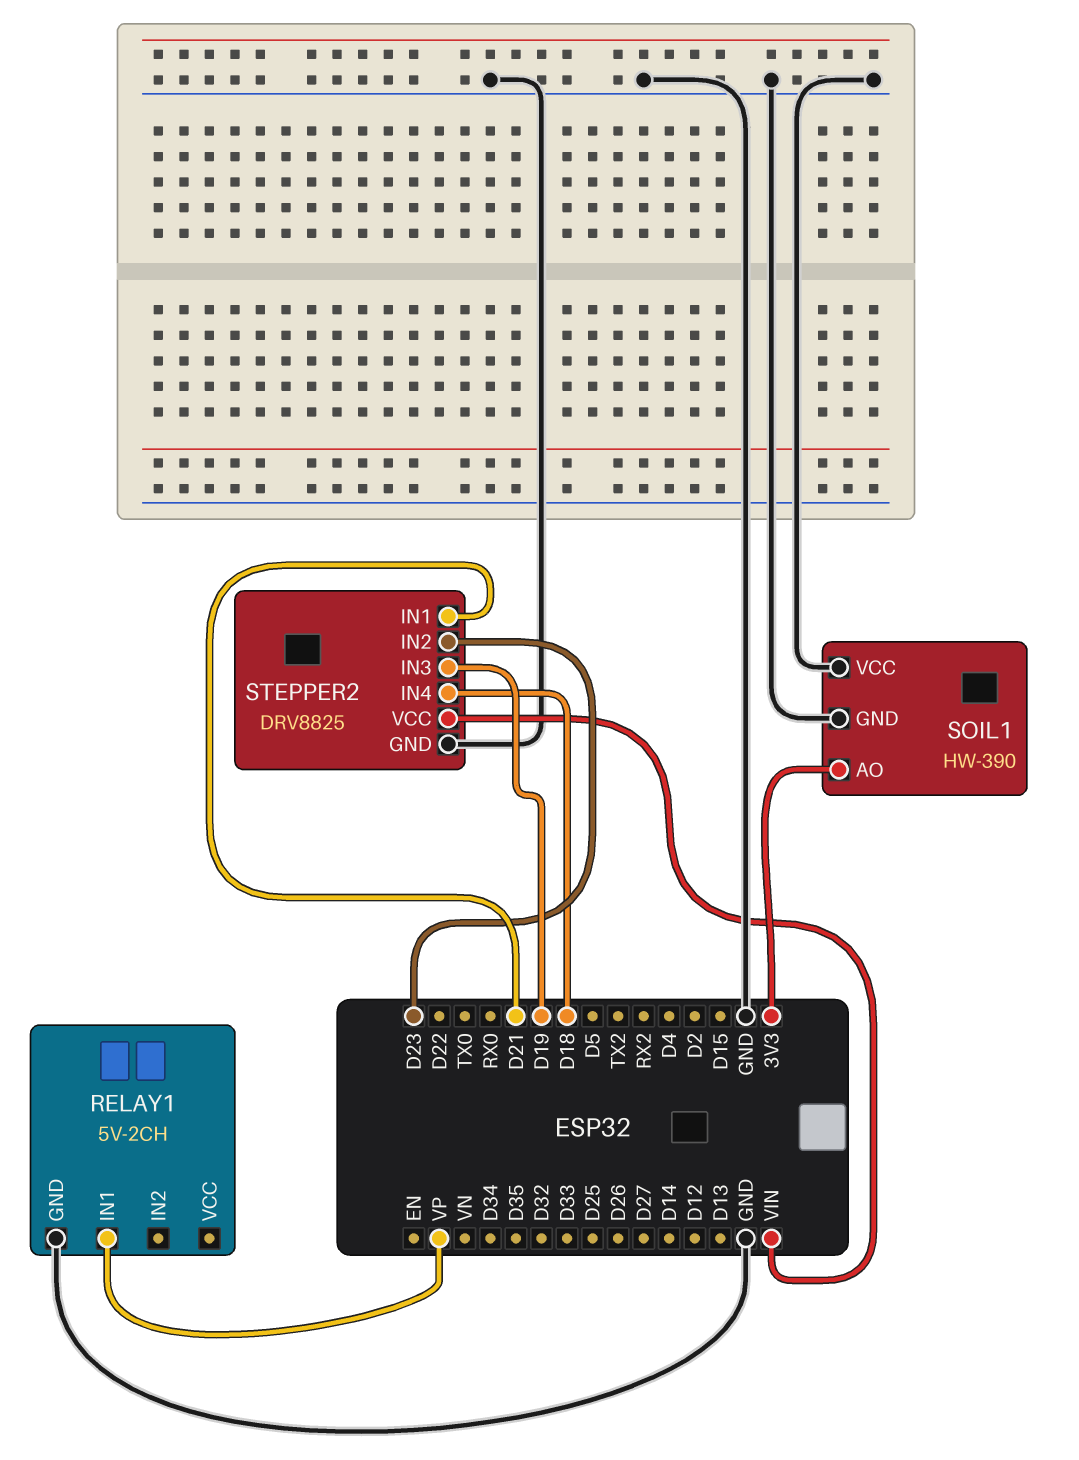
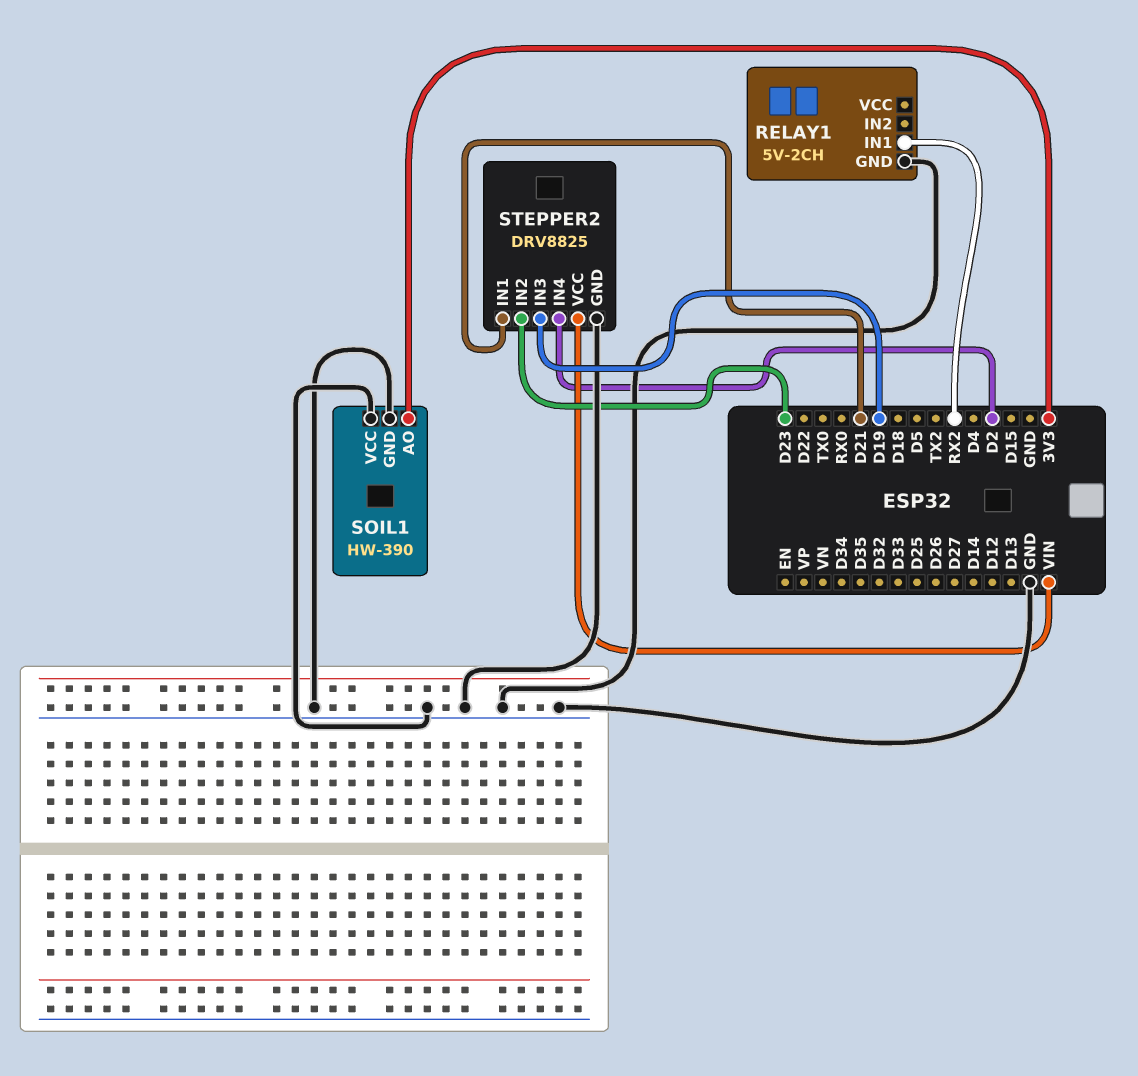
RELAY1 pin IN1: VP -> RX2
STEPPER2 pin IN4: D18 -> D2

